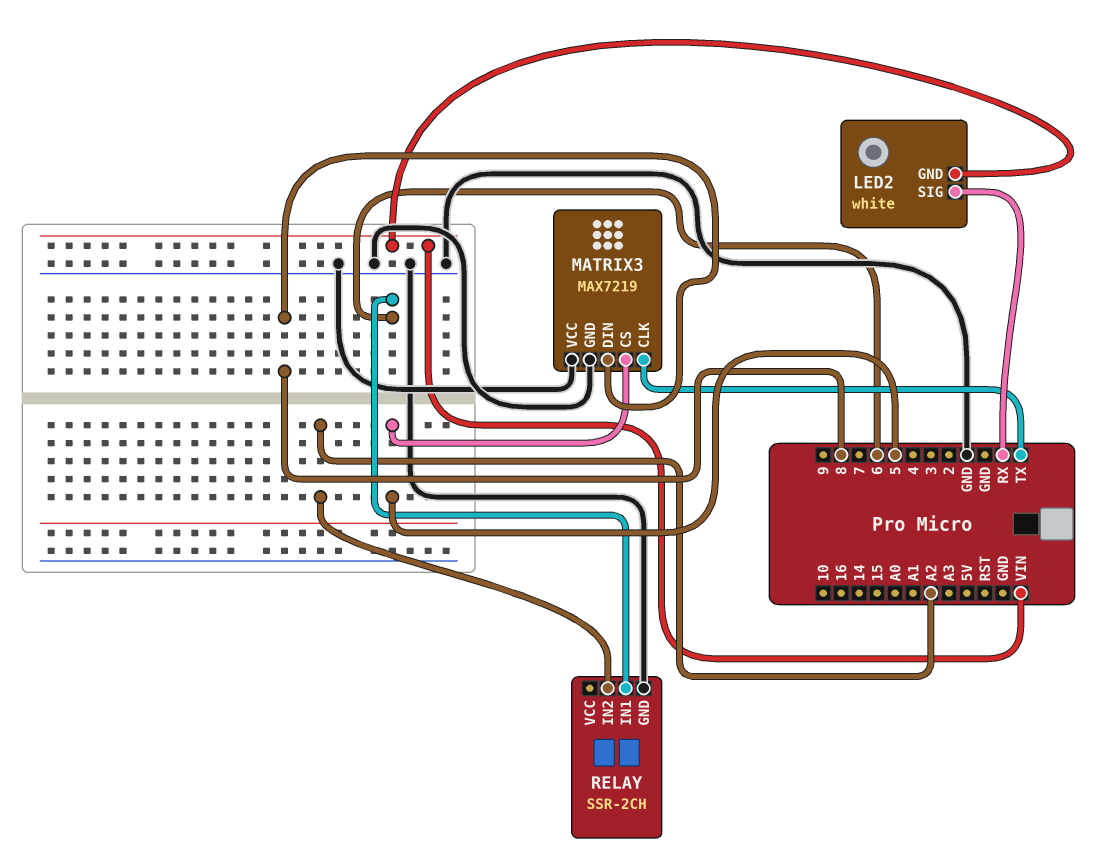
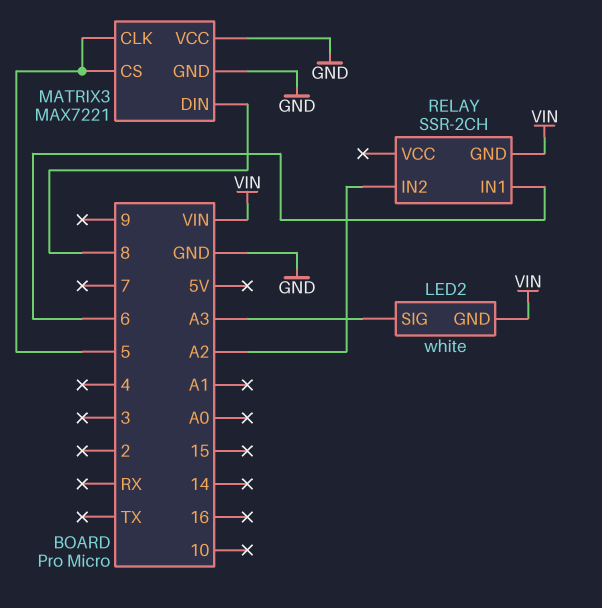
LED2 pin SIG: RX -> A3
MATRIX3: MAX7219 -> MAX7221
MATRIX3 pin CLK: TX -> 5
RELAY pin GND: GND -> VIN

